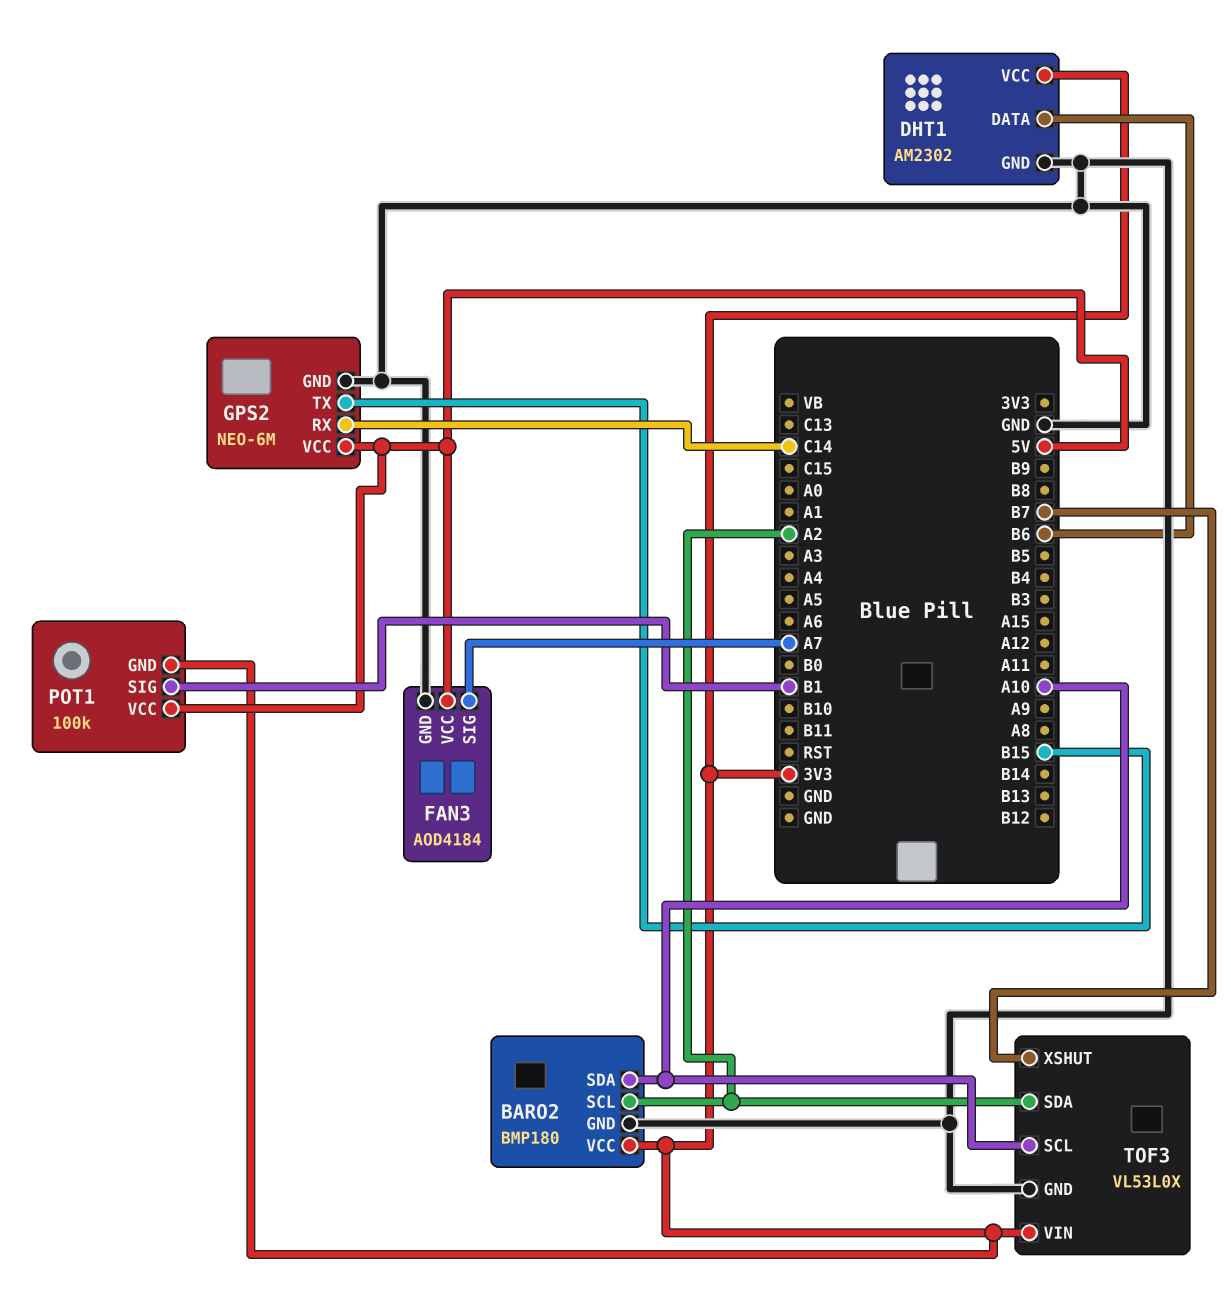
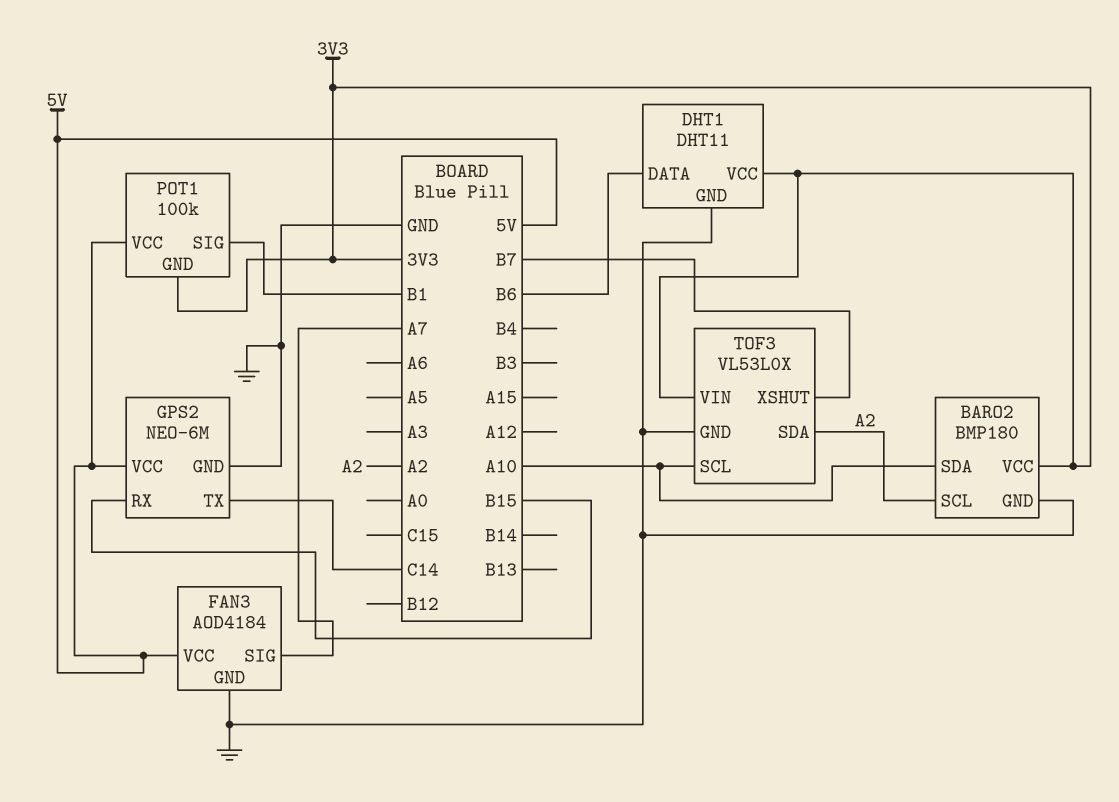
DHT1: AM2302 -> DHT11
GPS2 pin RX: C14 -> B15
GPS2 pin TX: B15 -> C14

